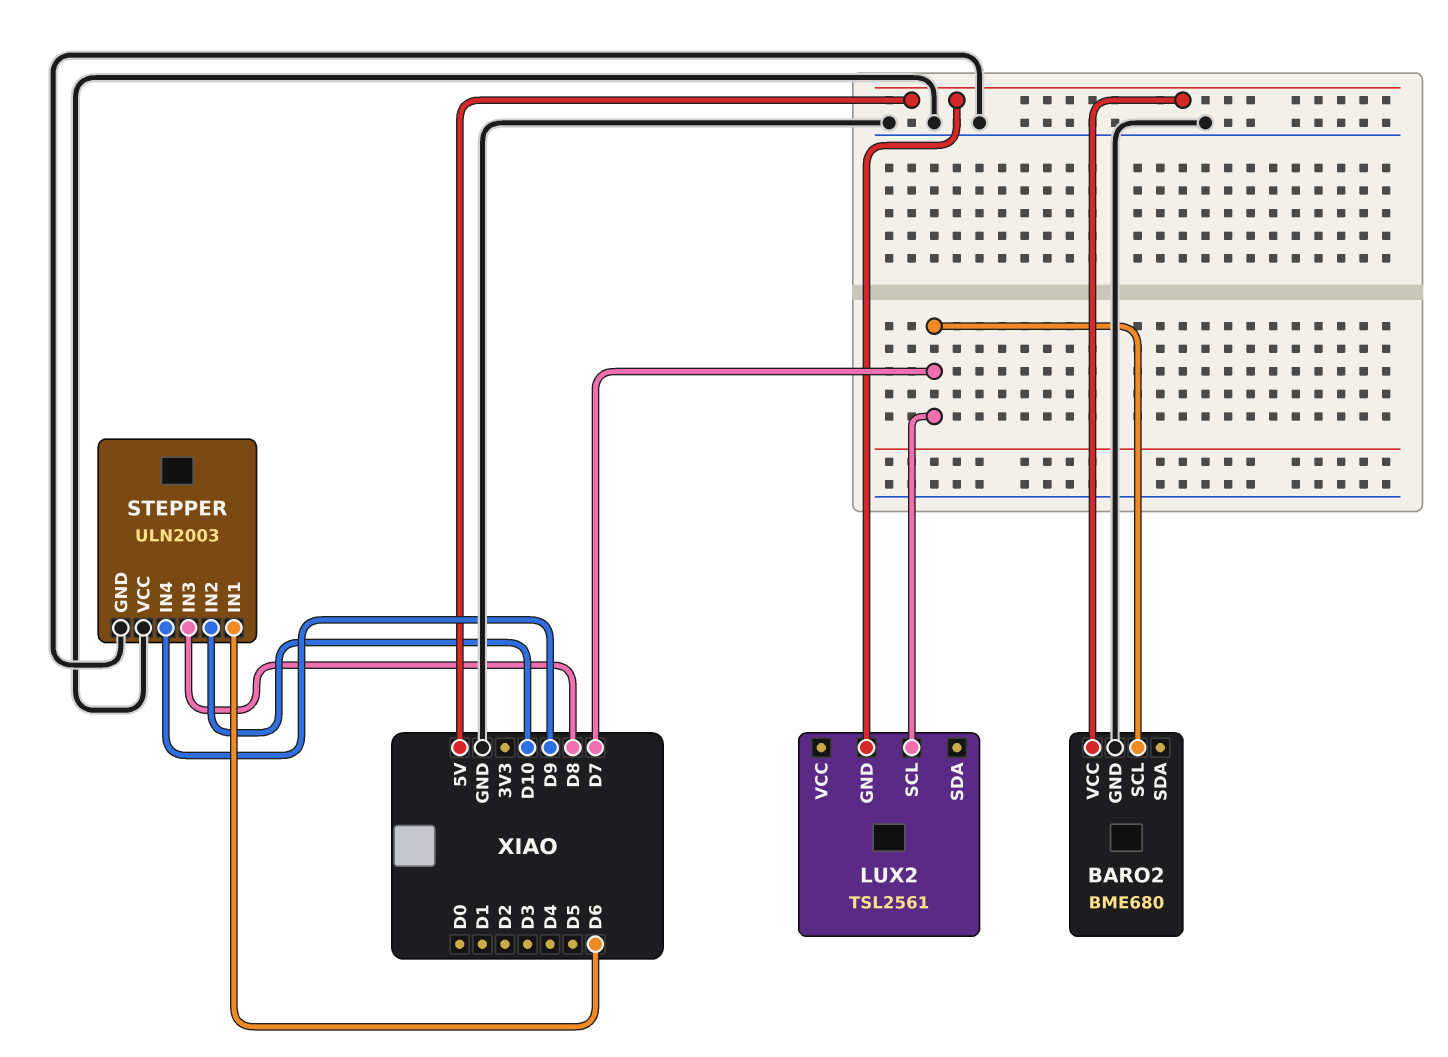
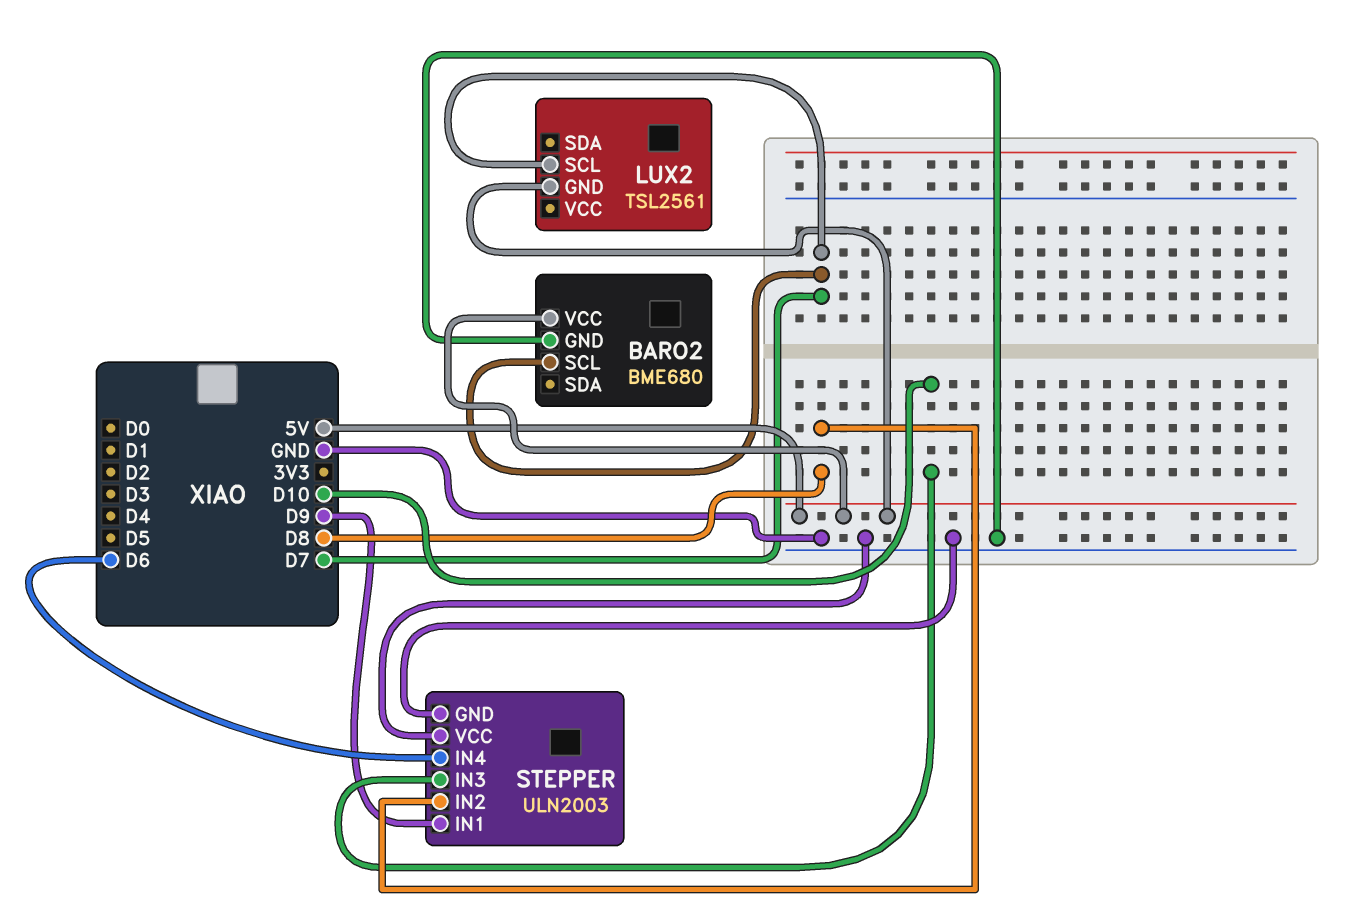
STEPPER pin IN1: D6 -> D9
STEPPER pin IN2: D10 -> D8
STEPPER pin IN3: D8 -> D10
STEPPER pin IN4: D9 -> D6

